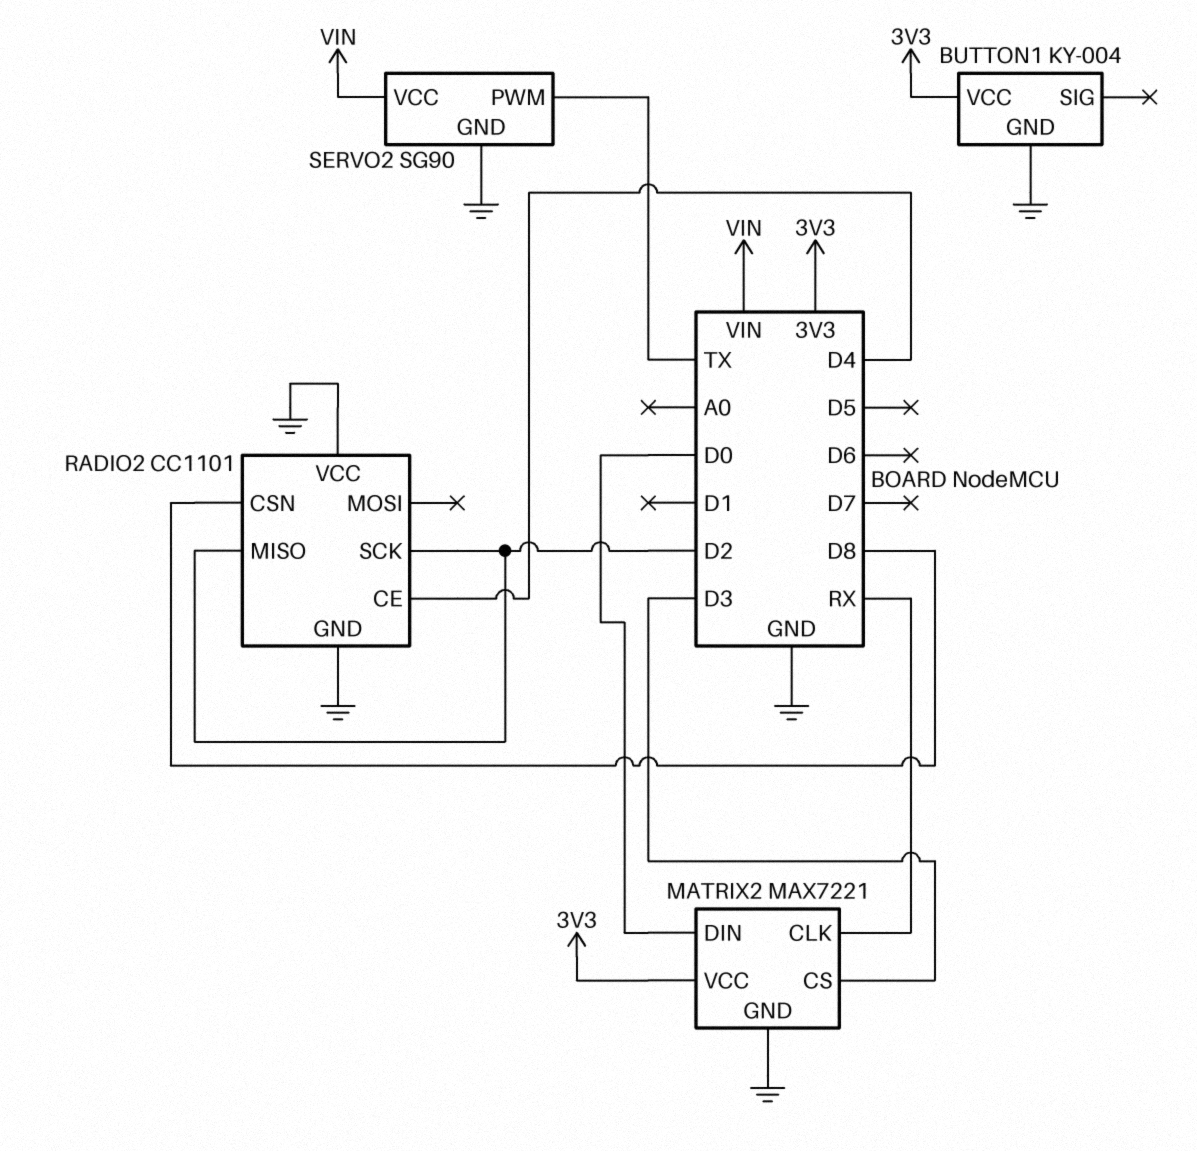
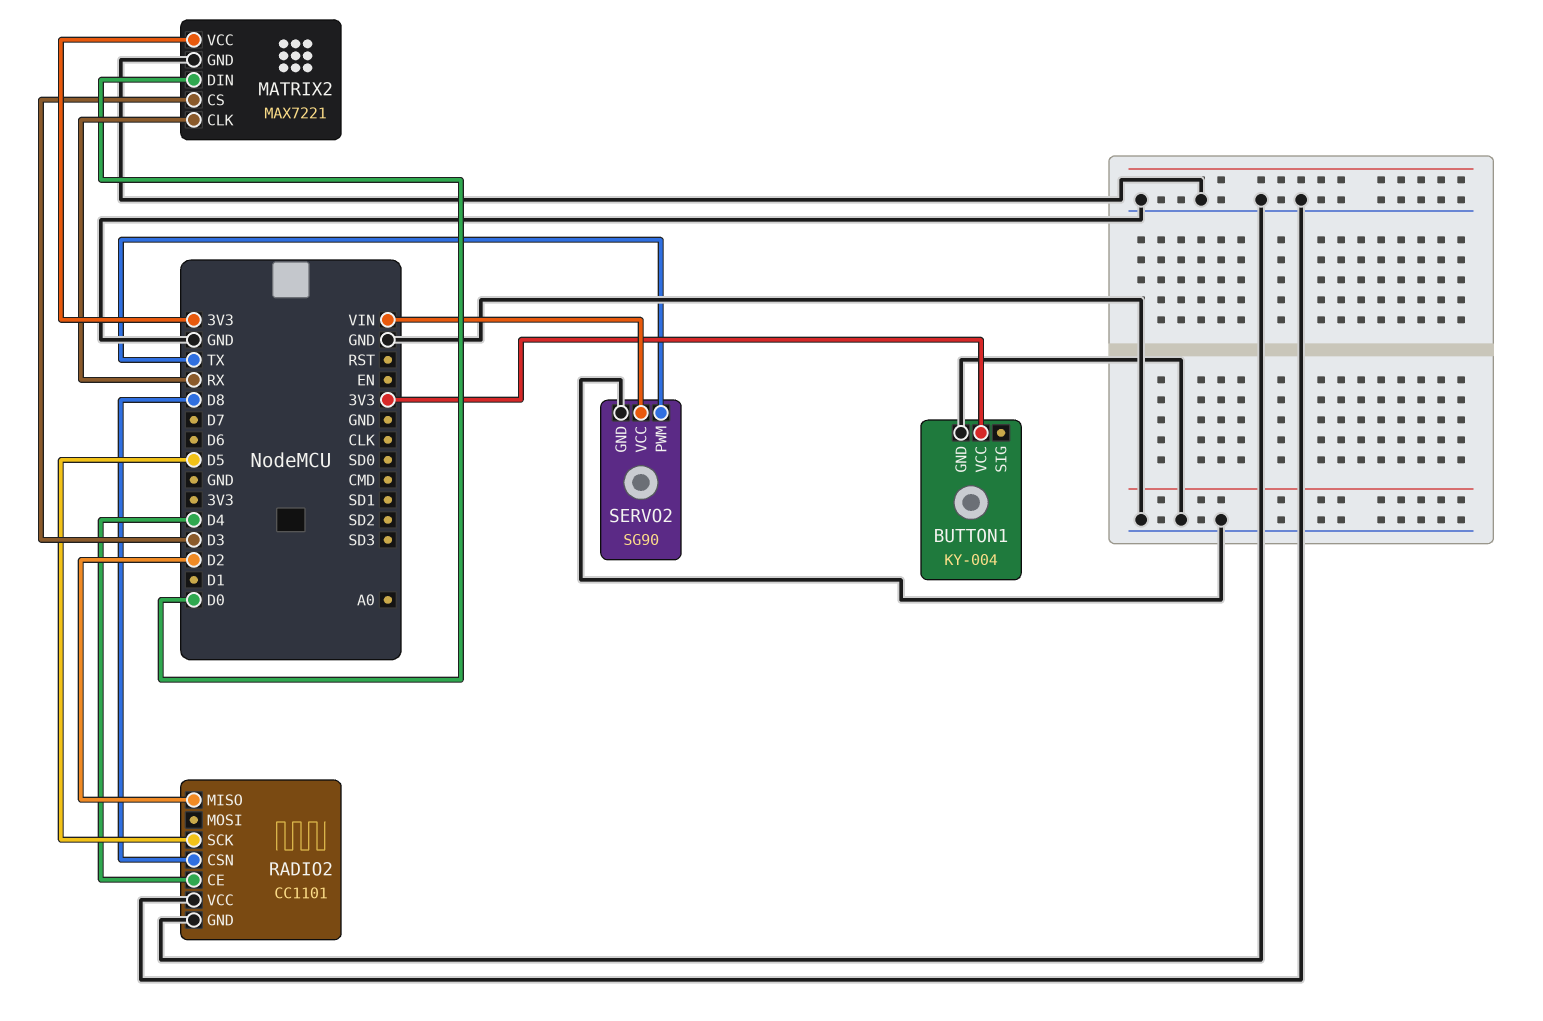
RADIO2 pin SCK: D2 -> D5

